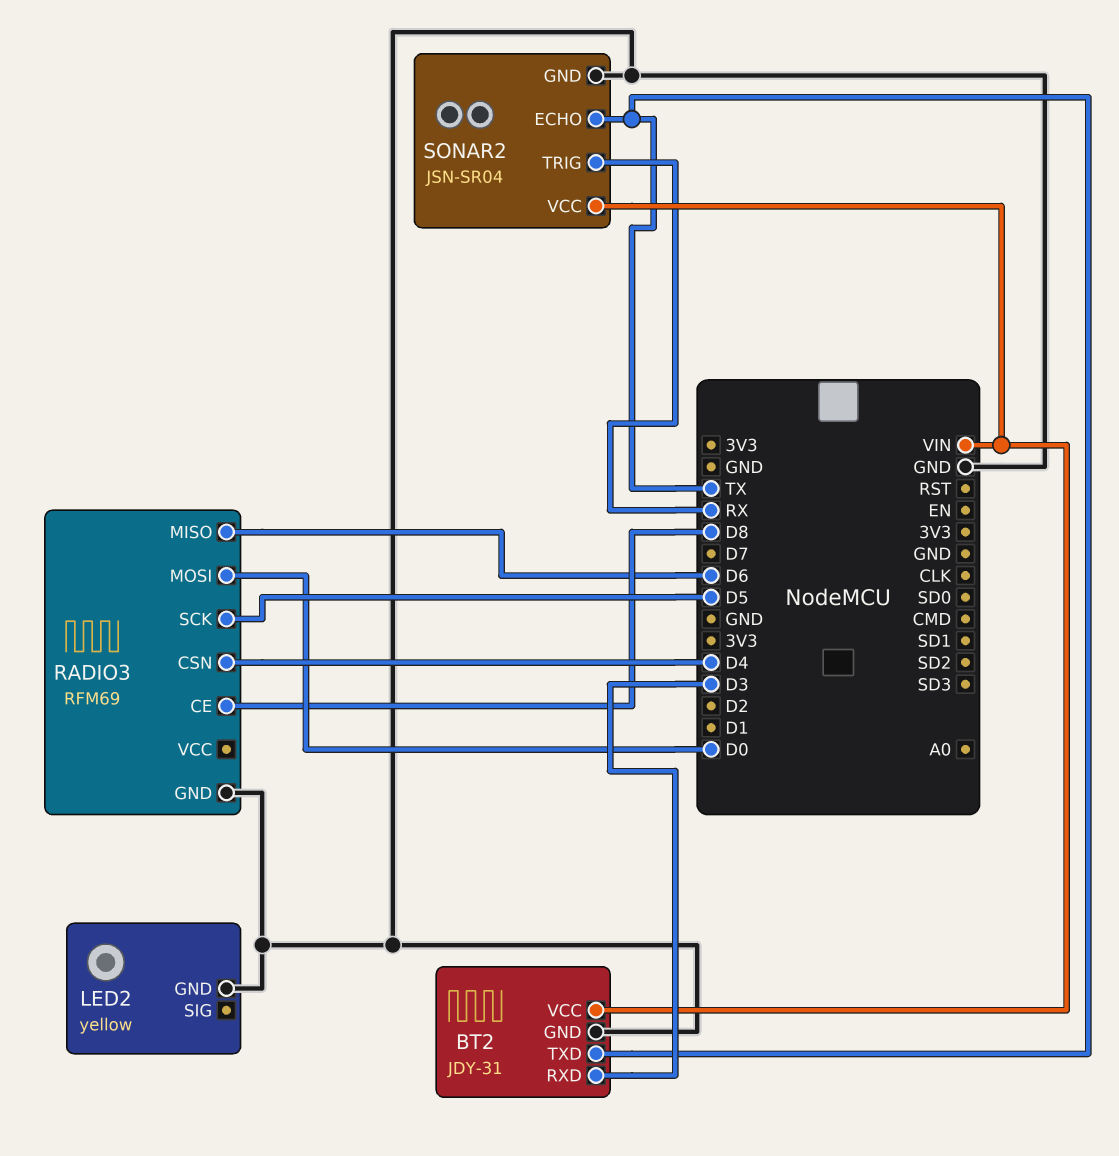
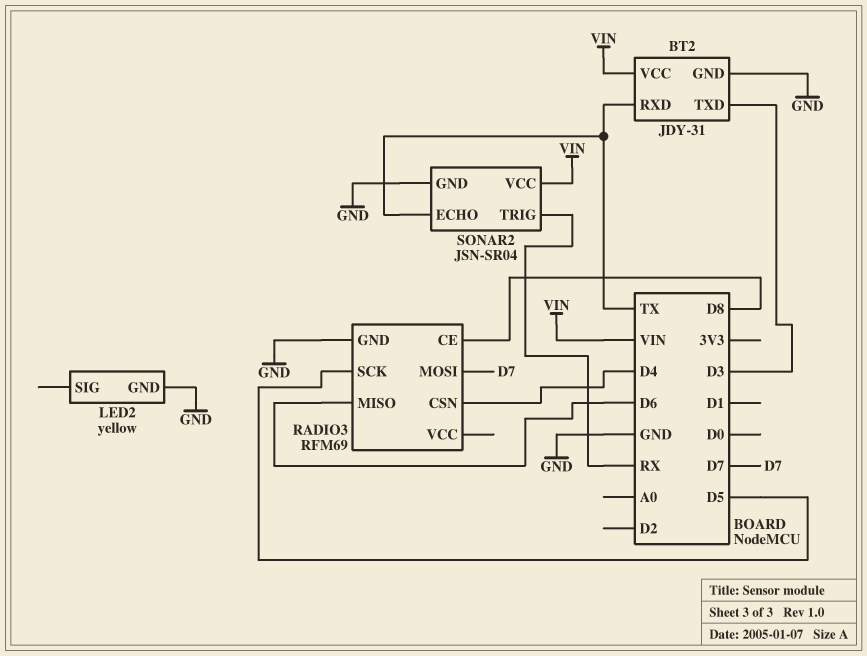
BT2 pin RXD: D3 -> TX
BT2 pin TXD: TX -> D3
RADIO3 pin MOSI: D0 -> D7

